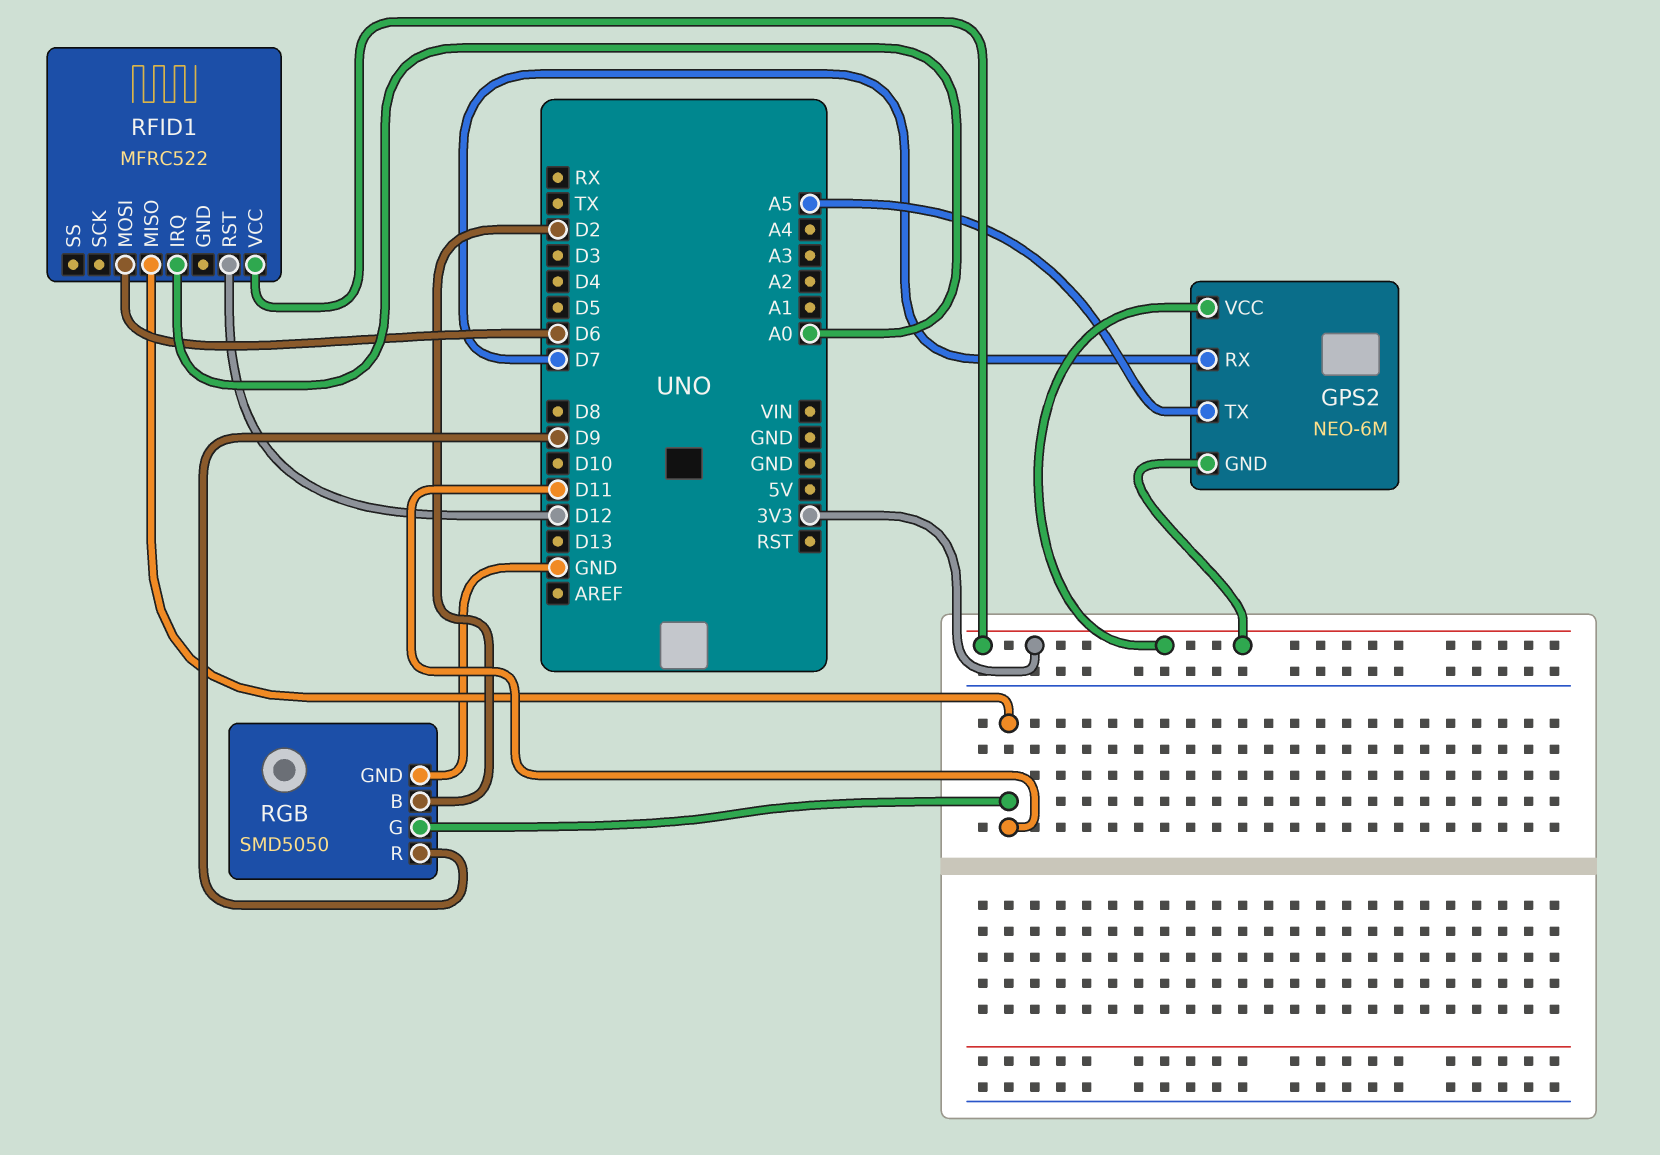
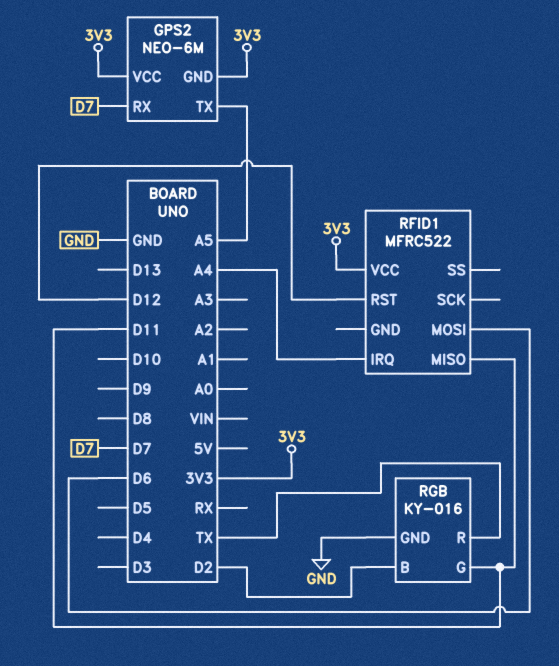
RFID1 pin IRQ: A0 -> A4
RGB: SMD5050 -> KY-016
RGB pin R: D9 -> TX

